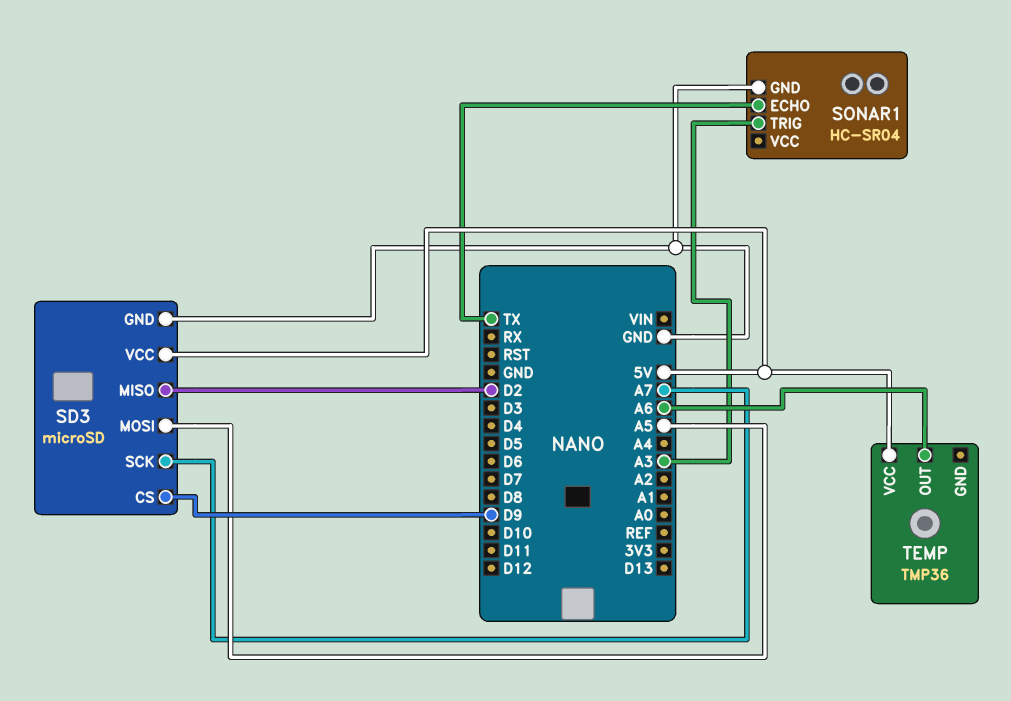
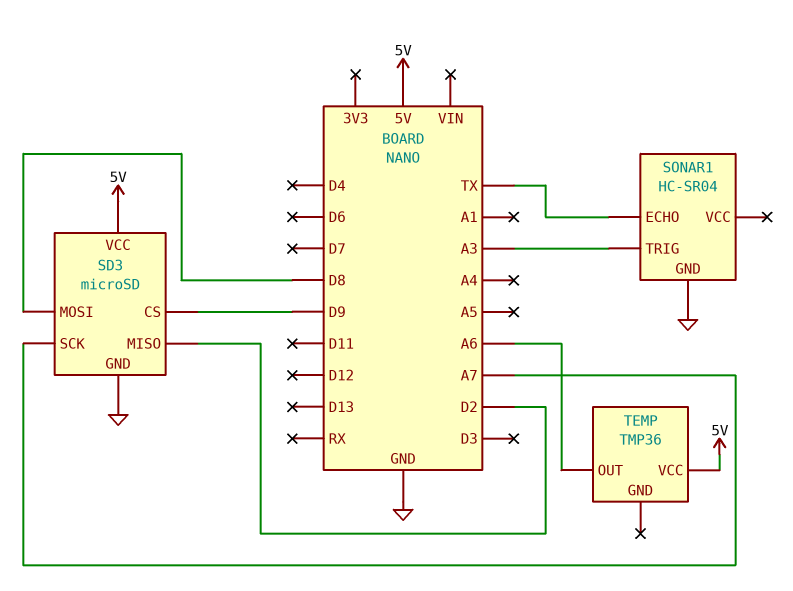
SD3 pin MOSI: A5 -> D8

